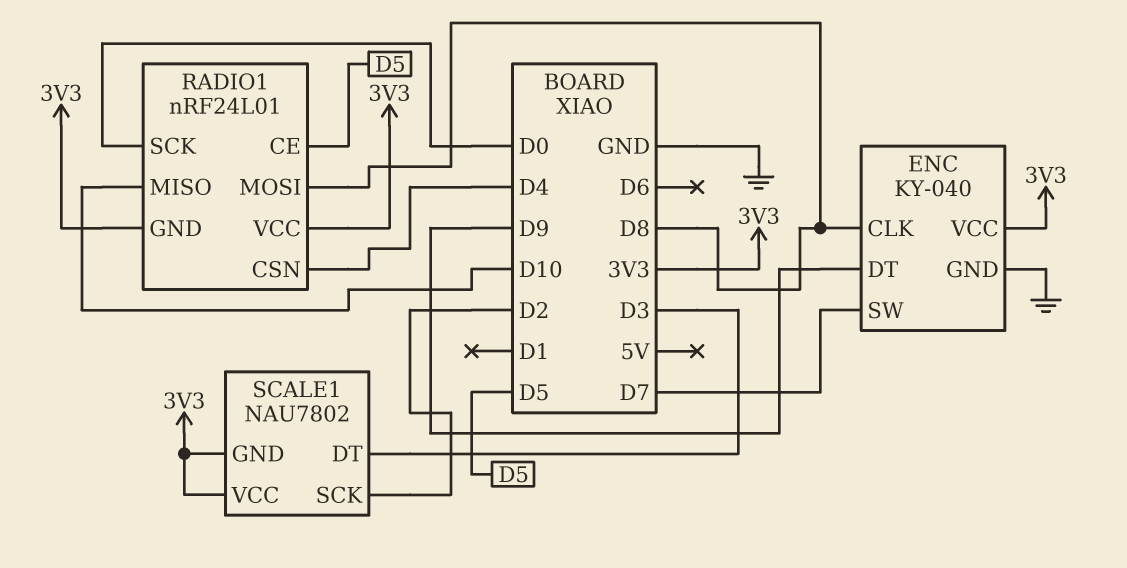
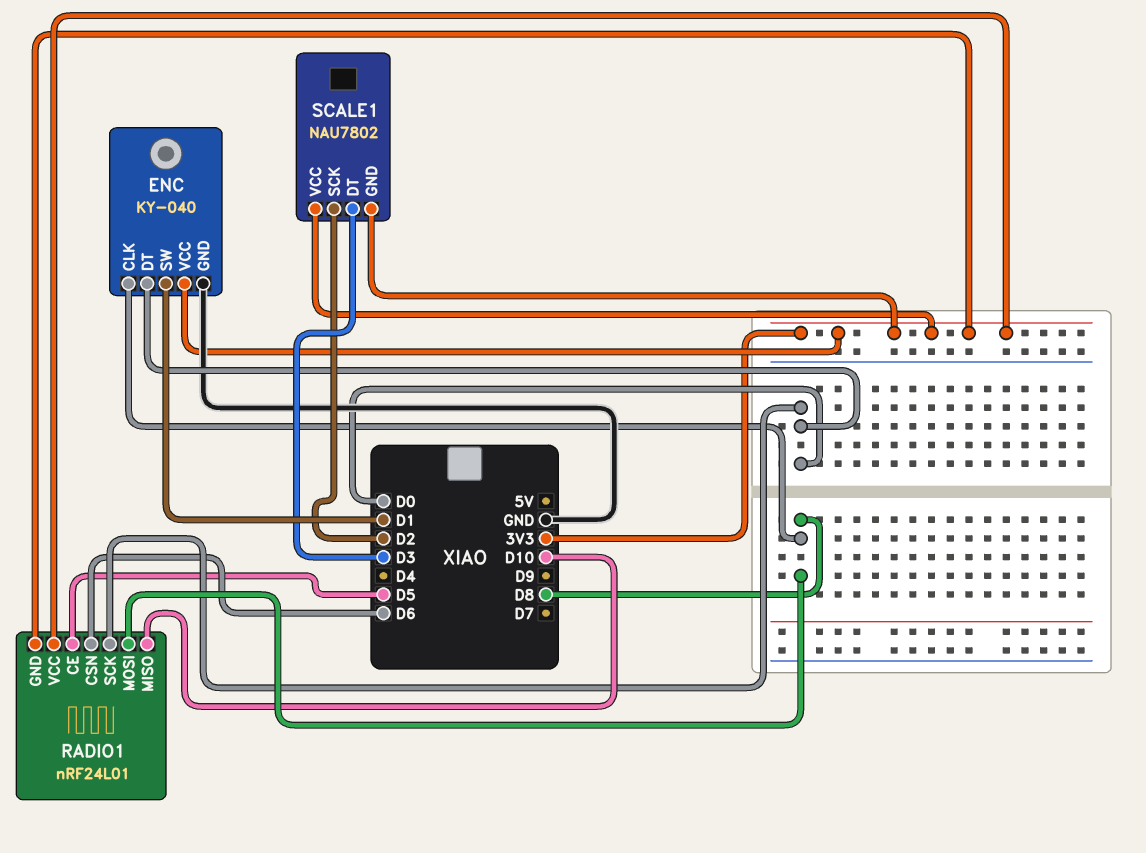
ENC pin DT: D9 -> D0
ENC pin SW: D7 -> D1
RADIO1 pin CSN: D4 -> D6

